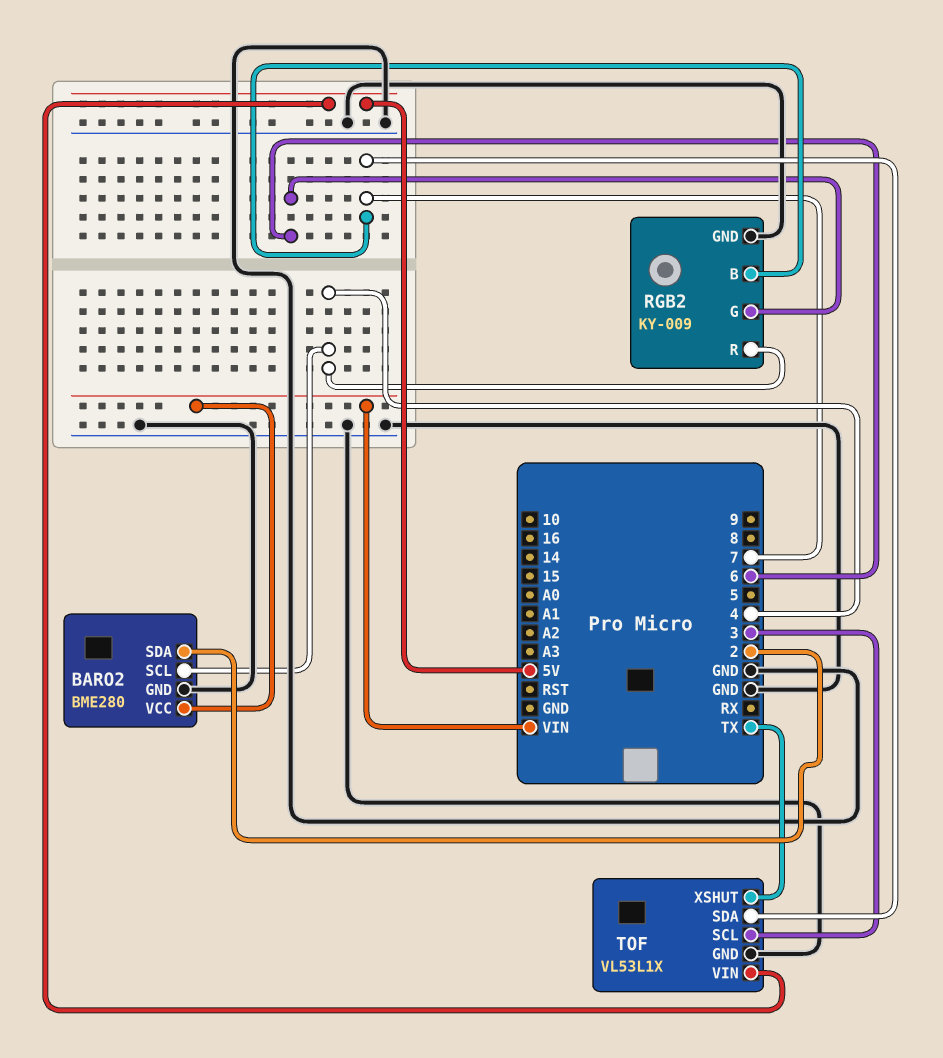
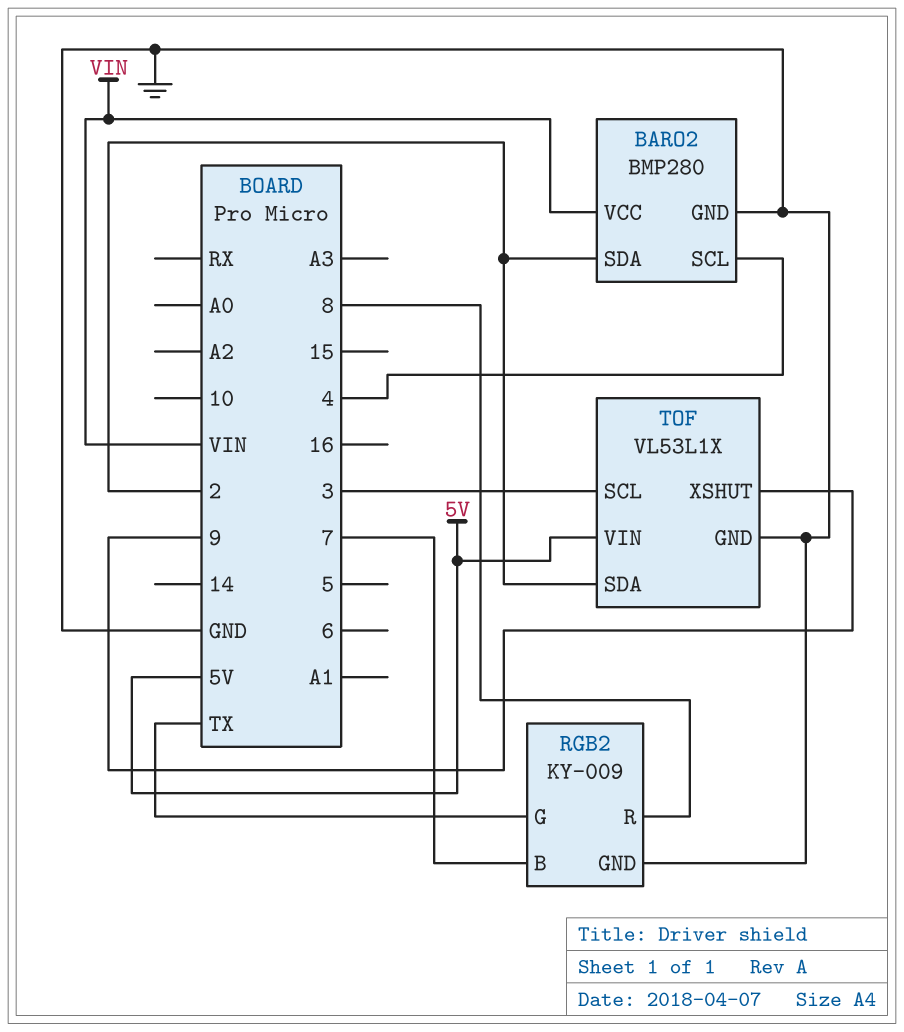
BARO2: BME280 -> BMP280
RGB2 pin G: 6 -> TX
RGB2 pin R: 4 -> 8
TOF pin SDA: 7 -> 2
TOF pin XSHUT: TX -> 9

